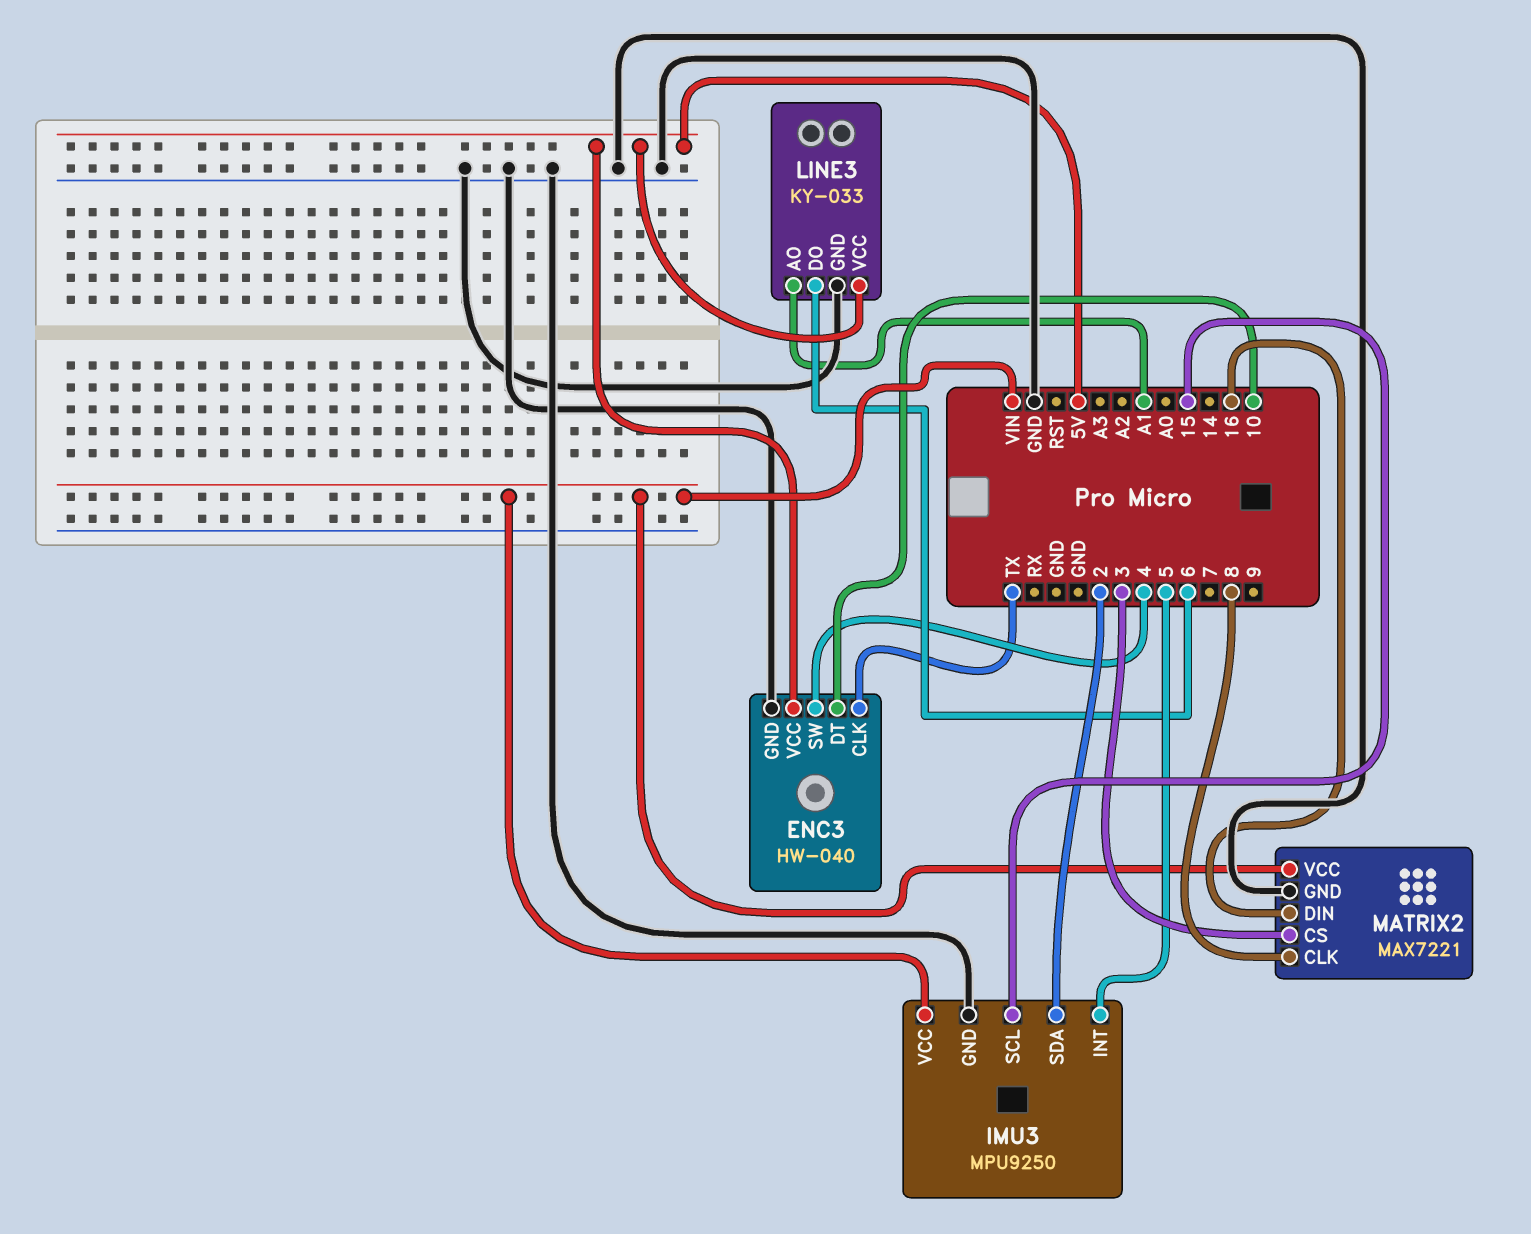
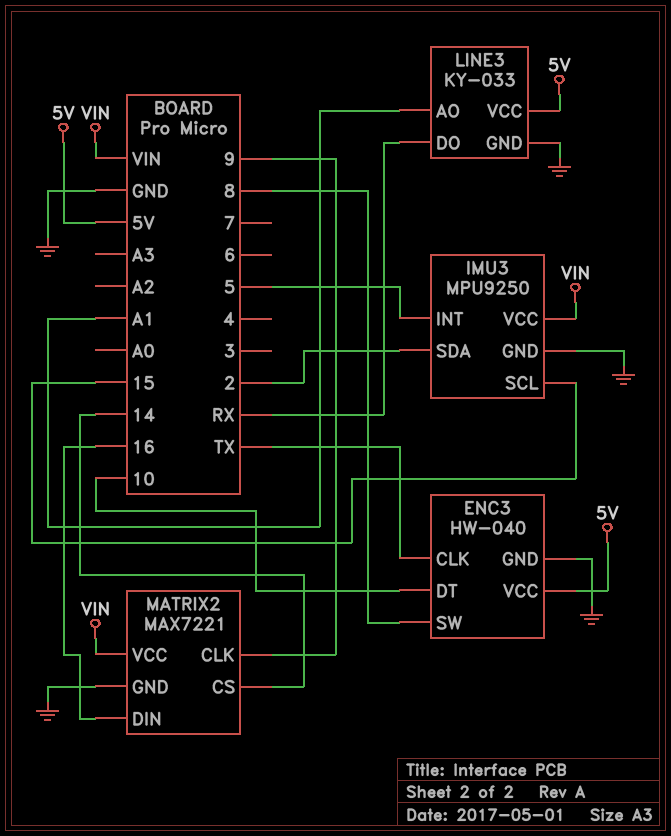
ENC3 pin SW: 4 -> 8
LINE3 pin DO: 6 -> RX
MATRIX2 pin CLK: 8 -> 9
MATRIX2 pin CS: 3 -> 14

